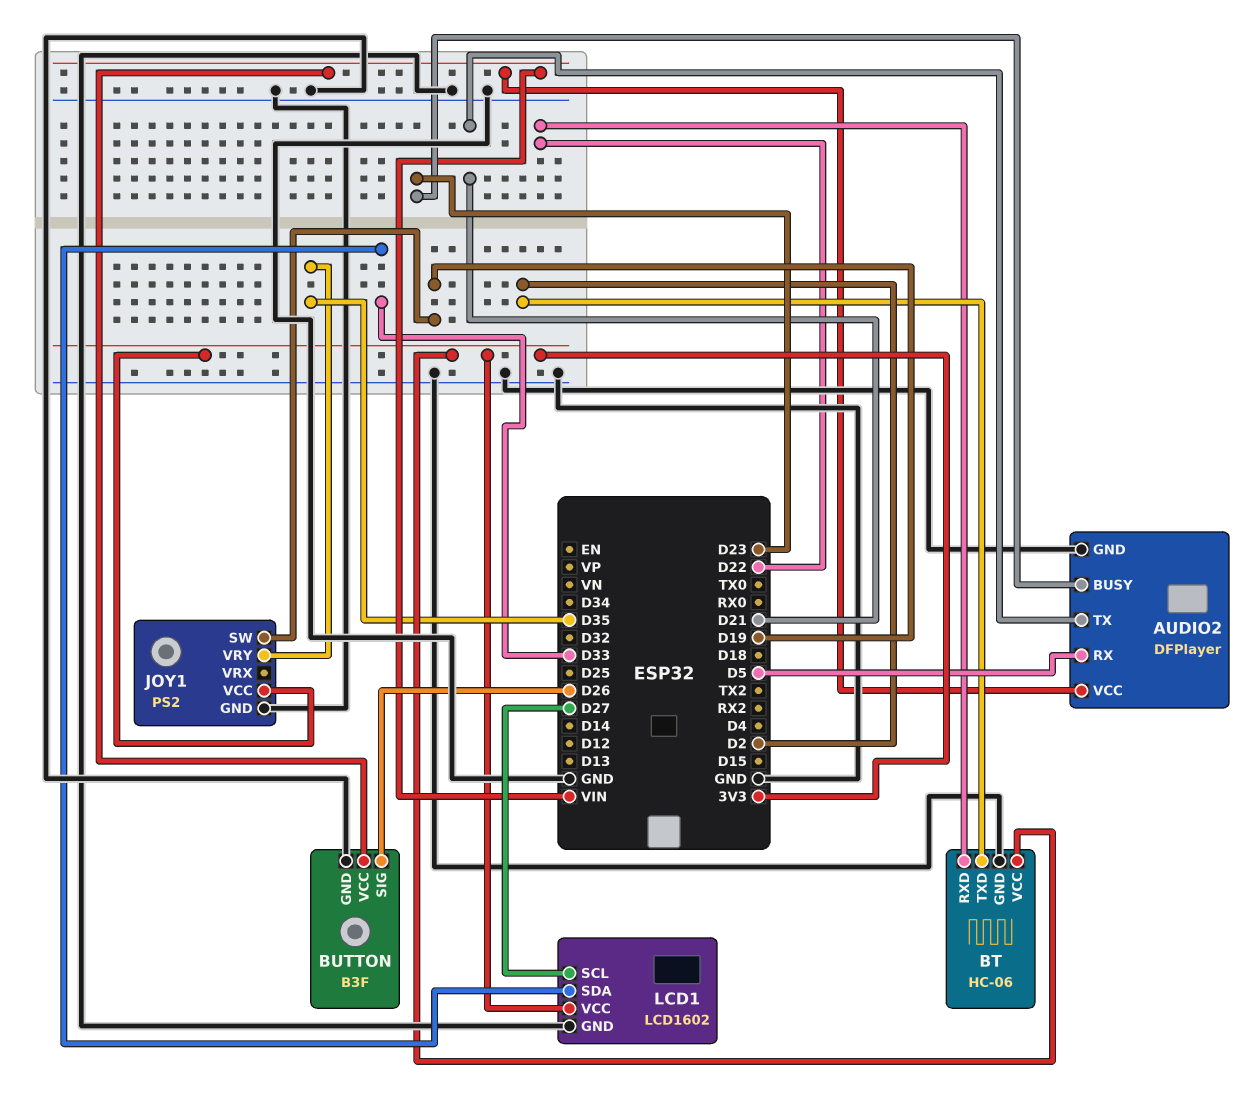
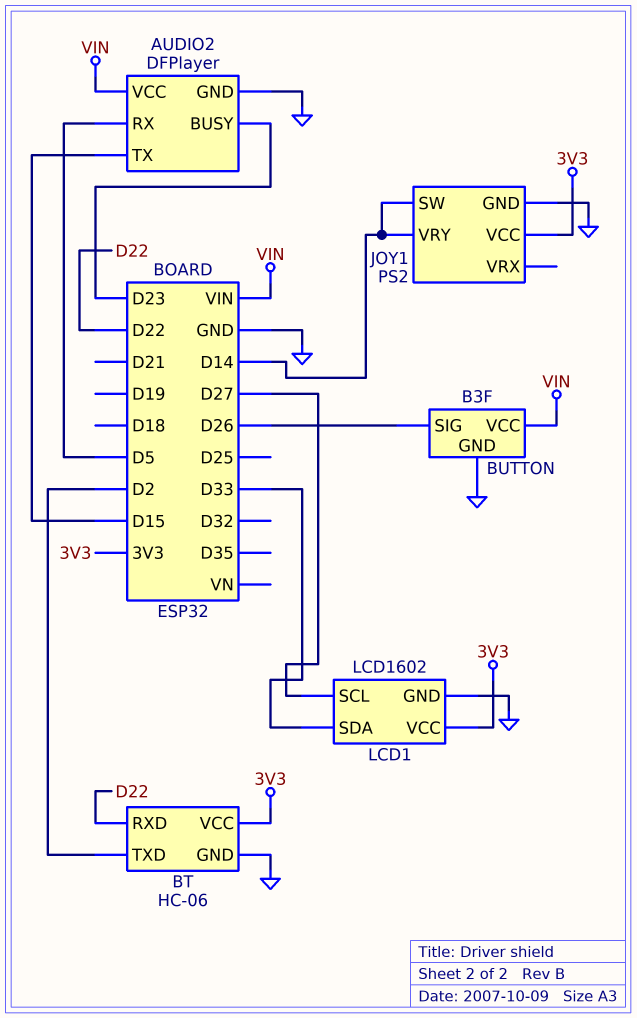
AUDIO2 pin TX: D21 -> D15
JOY1 pin SW: D19 -> D14
JOY1 pin VRY: D35 -> D14

